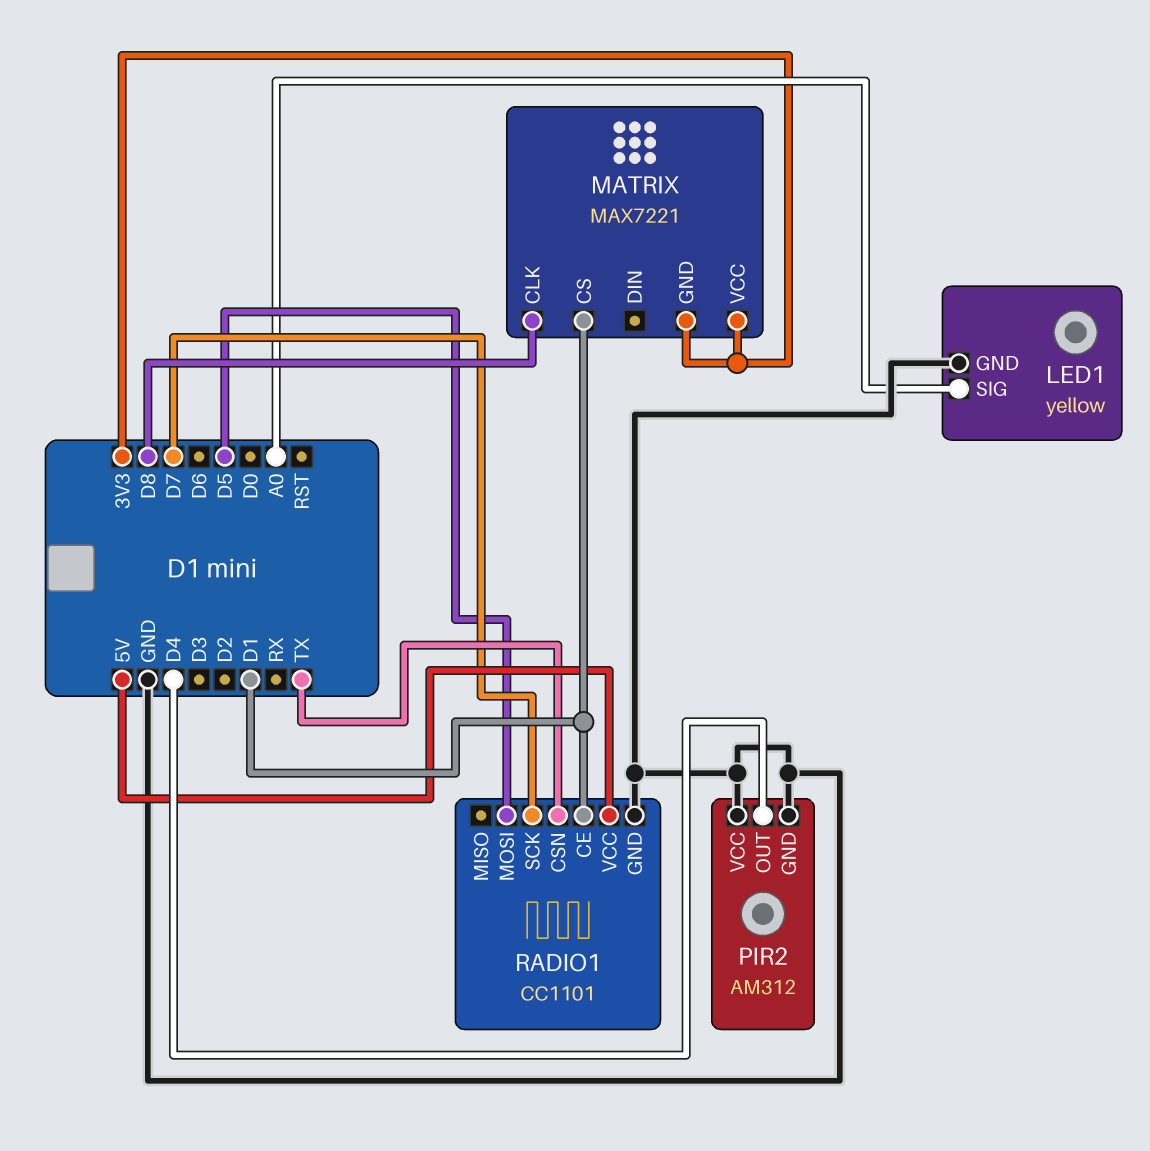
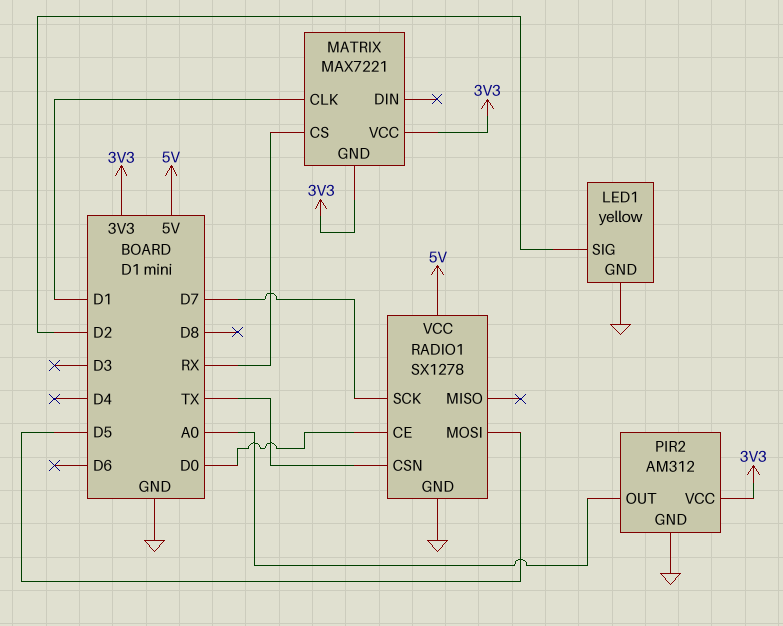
LED1 pin SIG: A0 -> D2
MATRIX pin CLK: D8 -> D1
MATRIX pin CS: D1 -> RX
PIR2 pin OUT: D4 -> A0
PIR2 pin VCC: GND -> 3V3
RADIO1: CC1101 -> SX1278
RADIO1 pin CE: D1 -> D0

